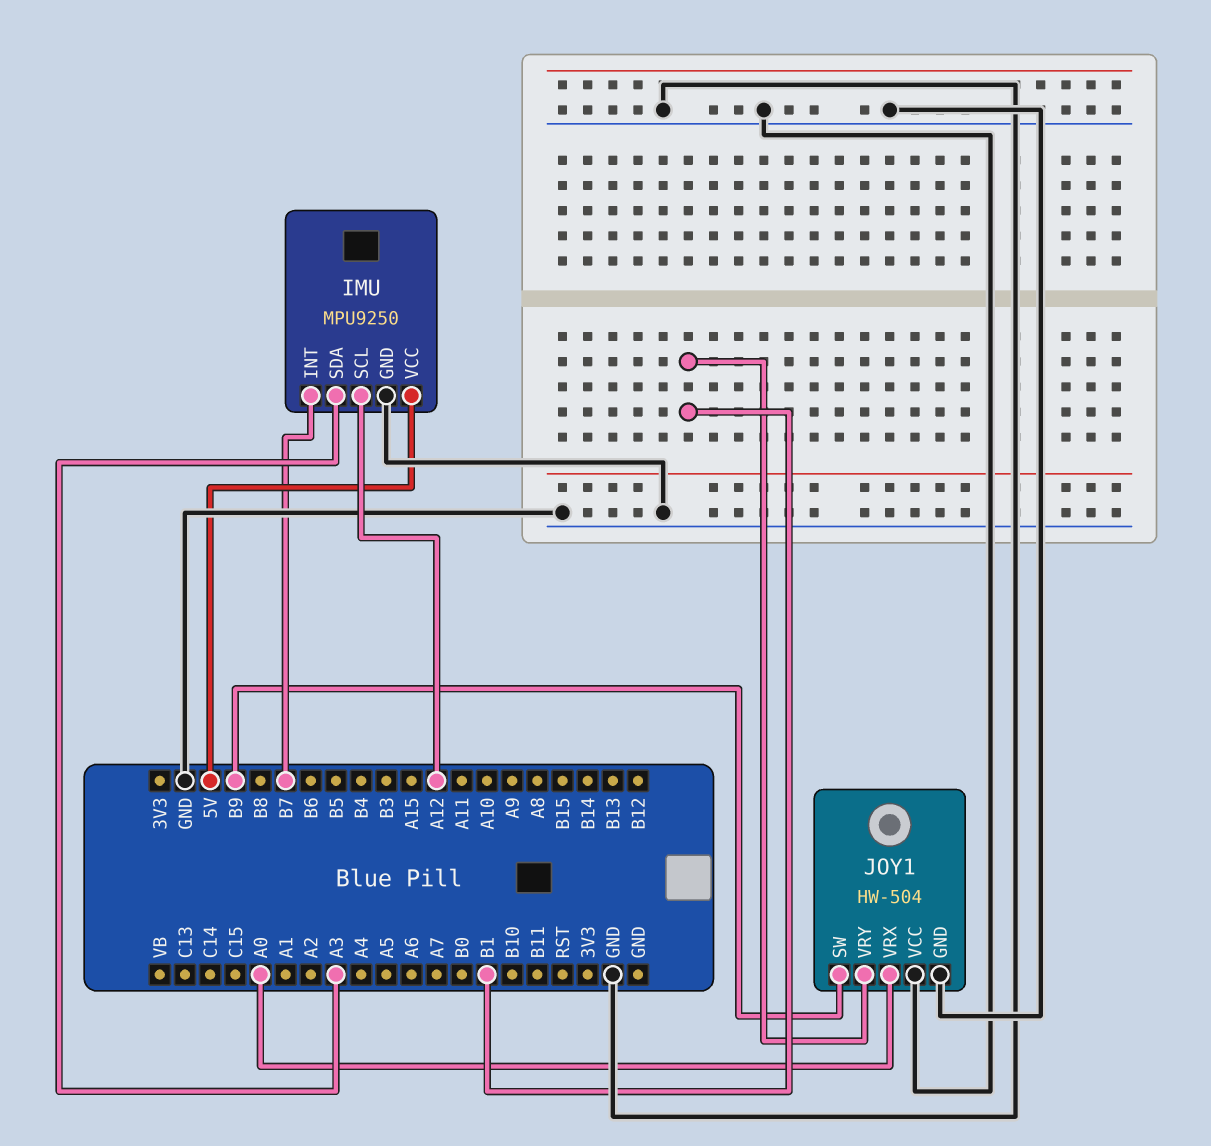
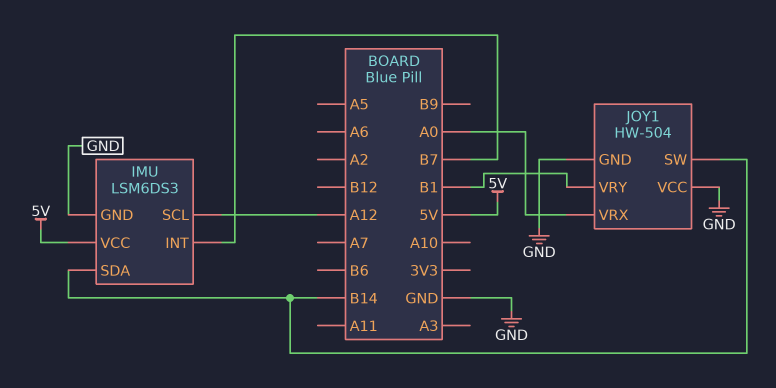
IMU: MPU9250 -> LSM6DS3
IMU pin SDA: A3 -> B14
JOY1 pin SW: B9 -> B14

